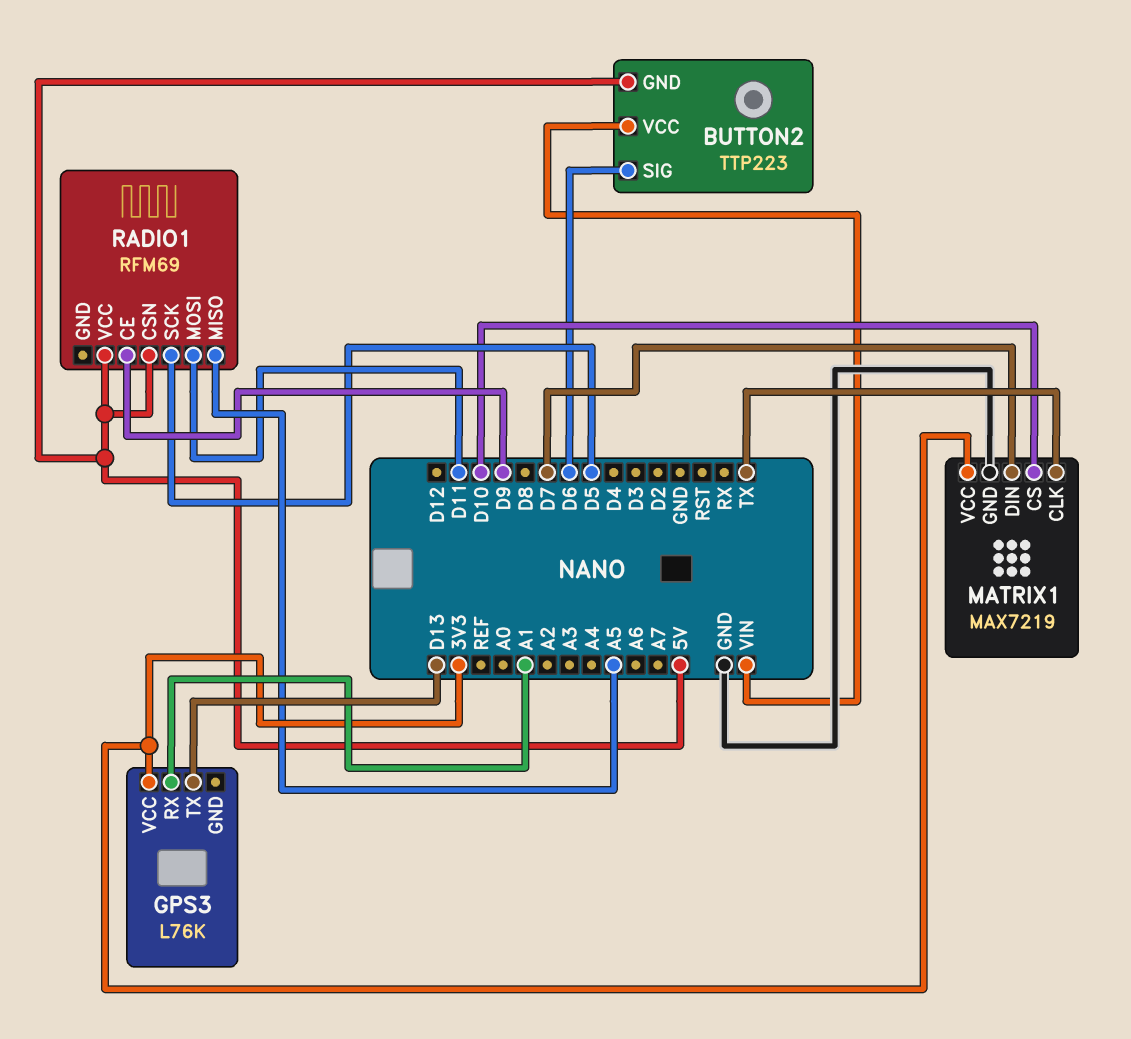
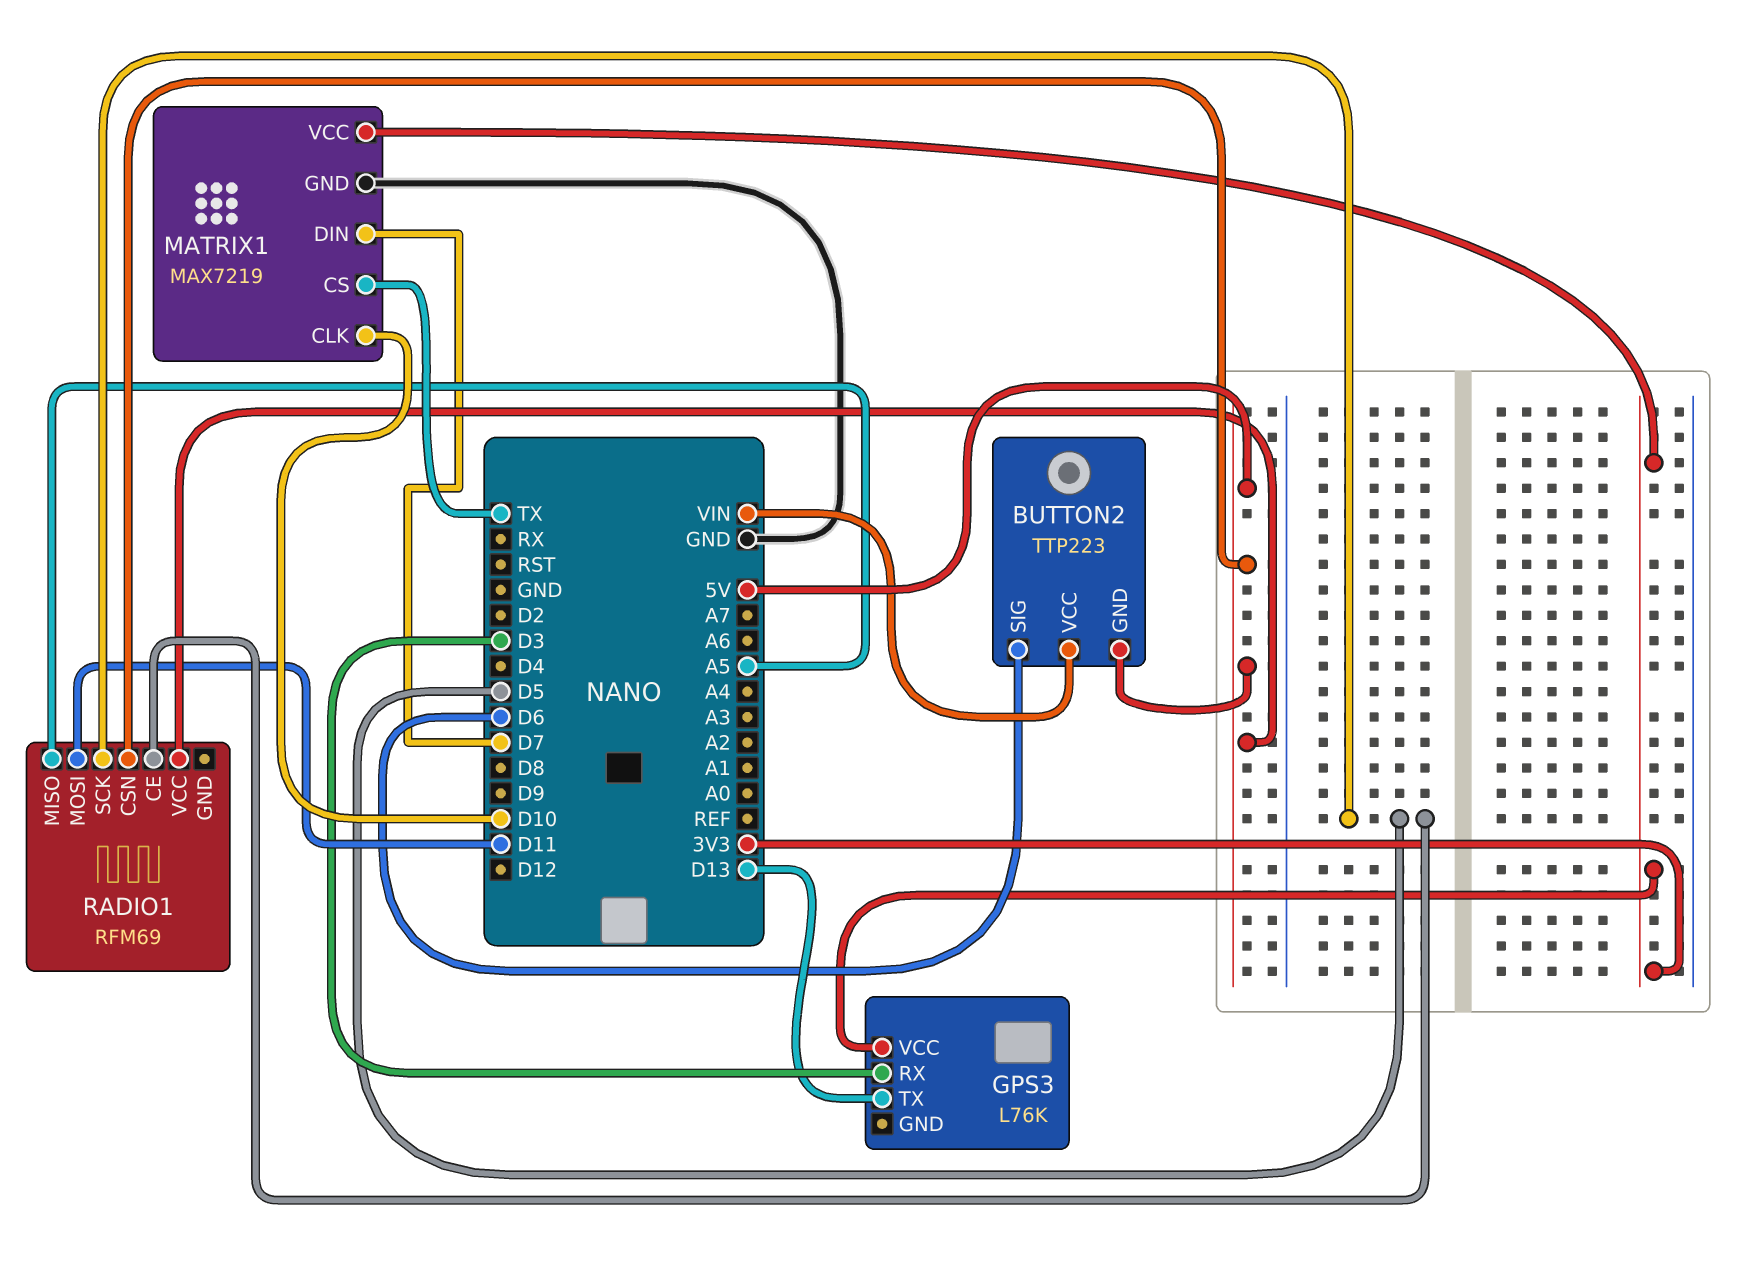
GPS3 pin RX: A1 -> D3
MATRIX1 pin CLK: TX -> D10
MATRIX1 pin CS: D10 -> TX
RADIO1 pin CE: D9 -> D5

